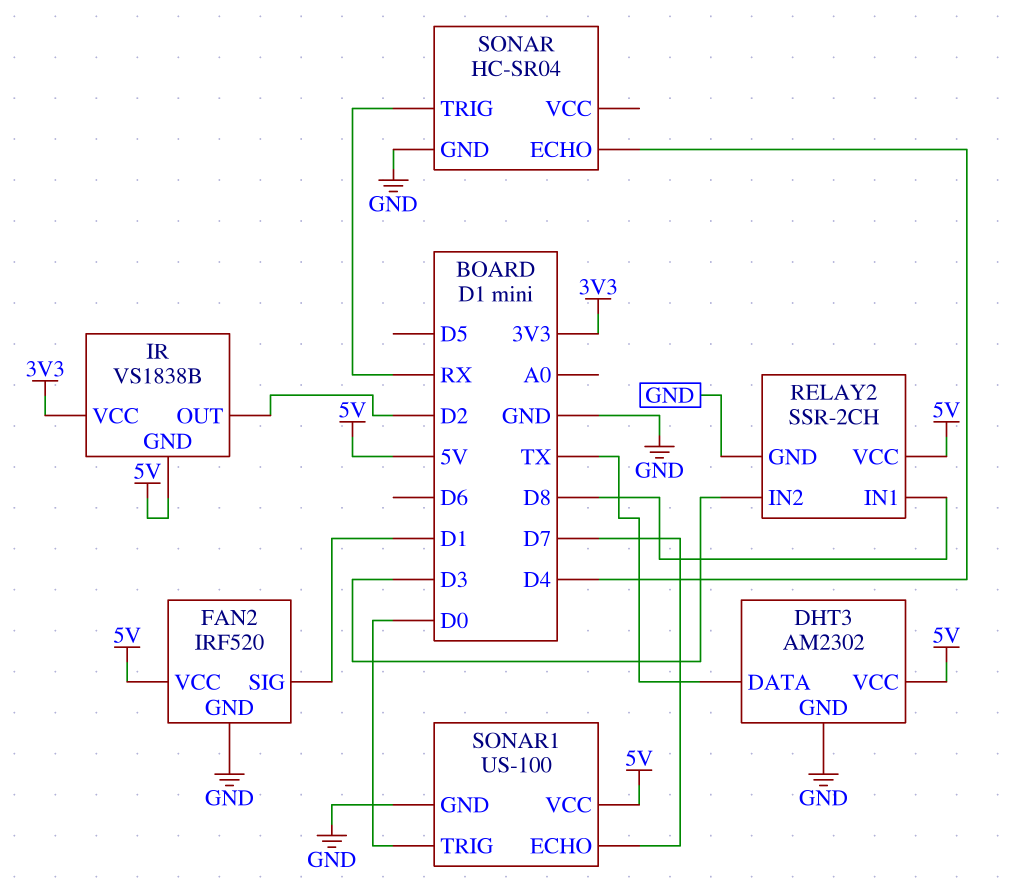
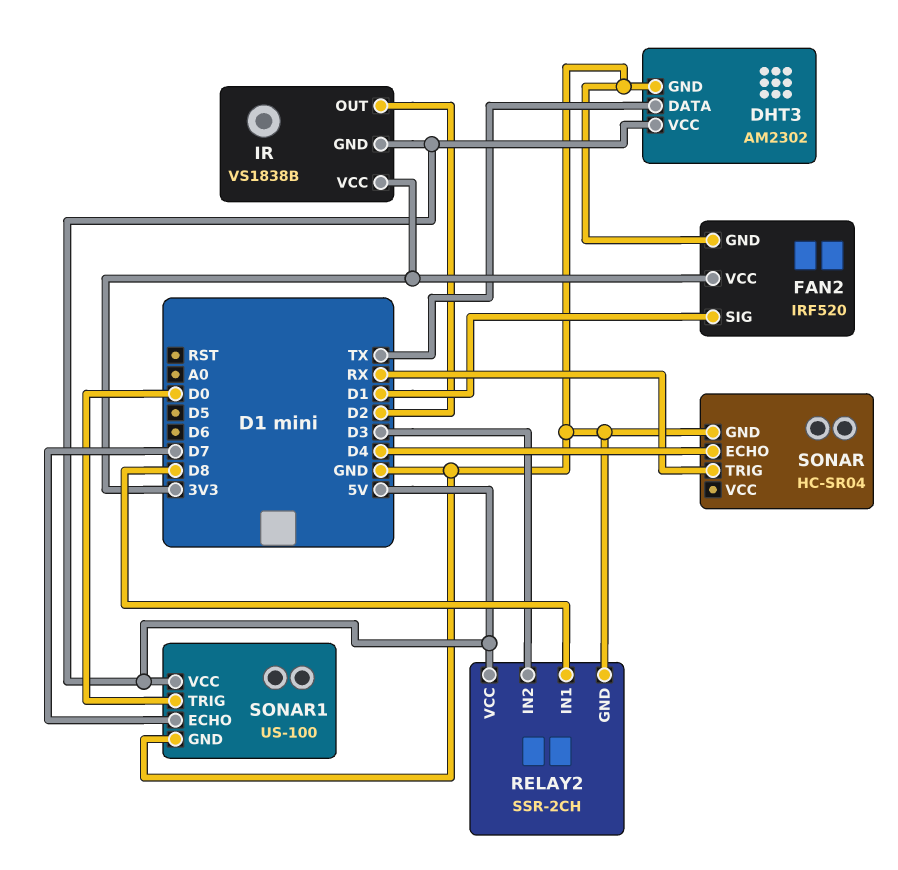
FAN2 pin VCC: 5V -> 3V3

